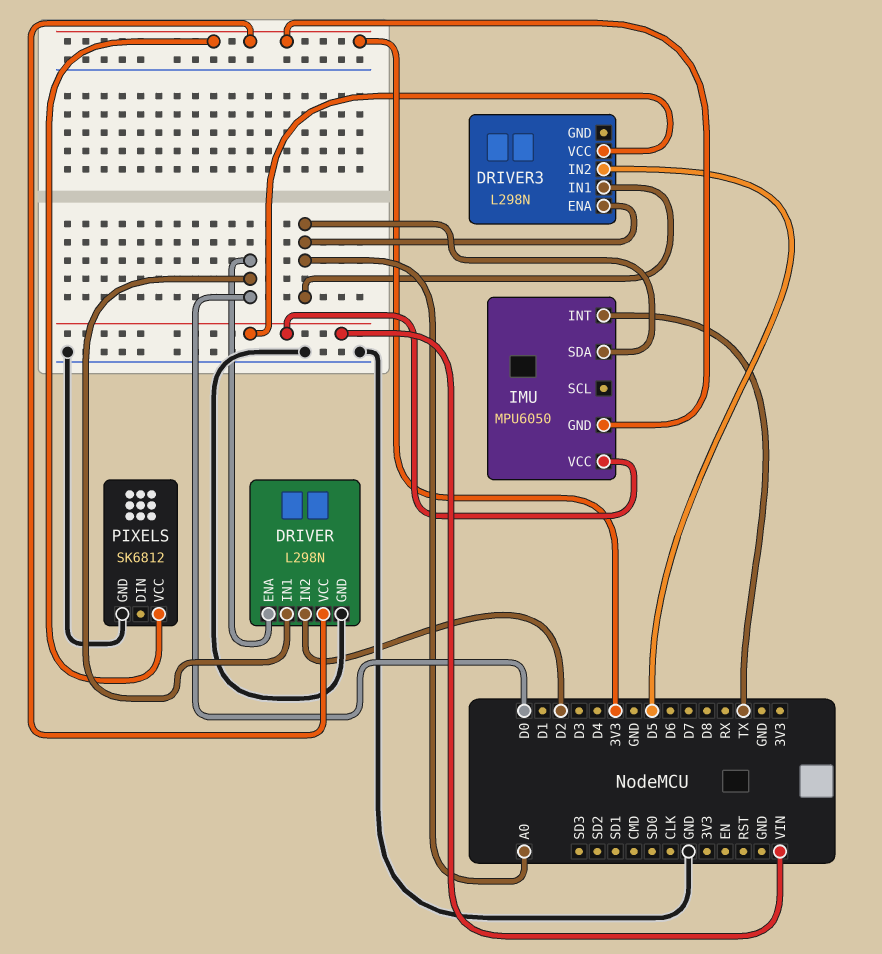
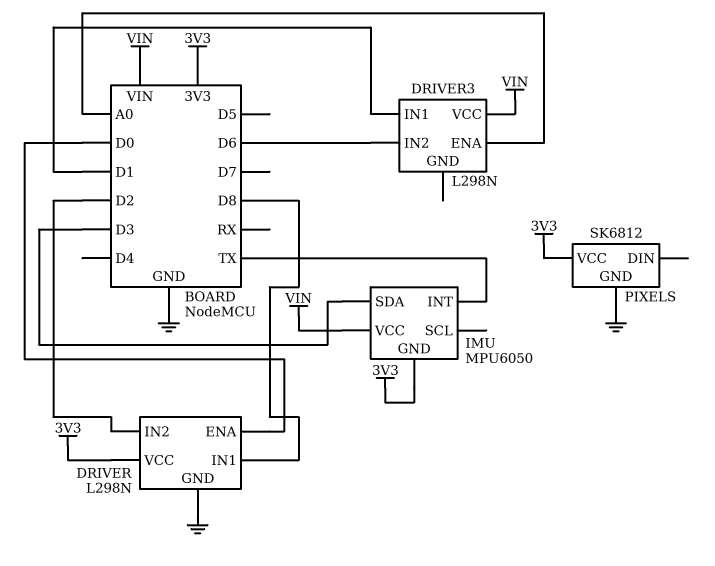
DRIVER pin IN1: D0 -> D8
DRIVER3 pin IN1: A0 -> D1
DRIVER3 pin IN2: D5 -> D6
IMU pin SDA: A0 -> D3

